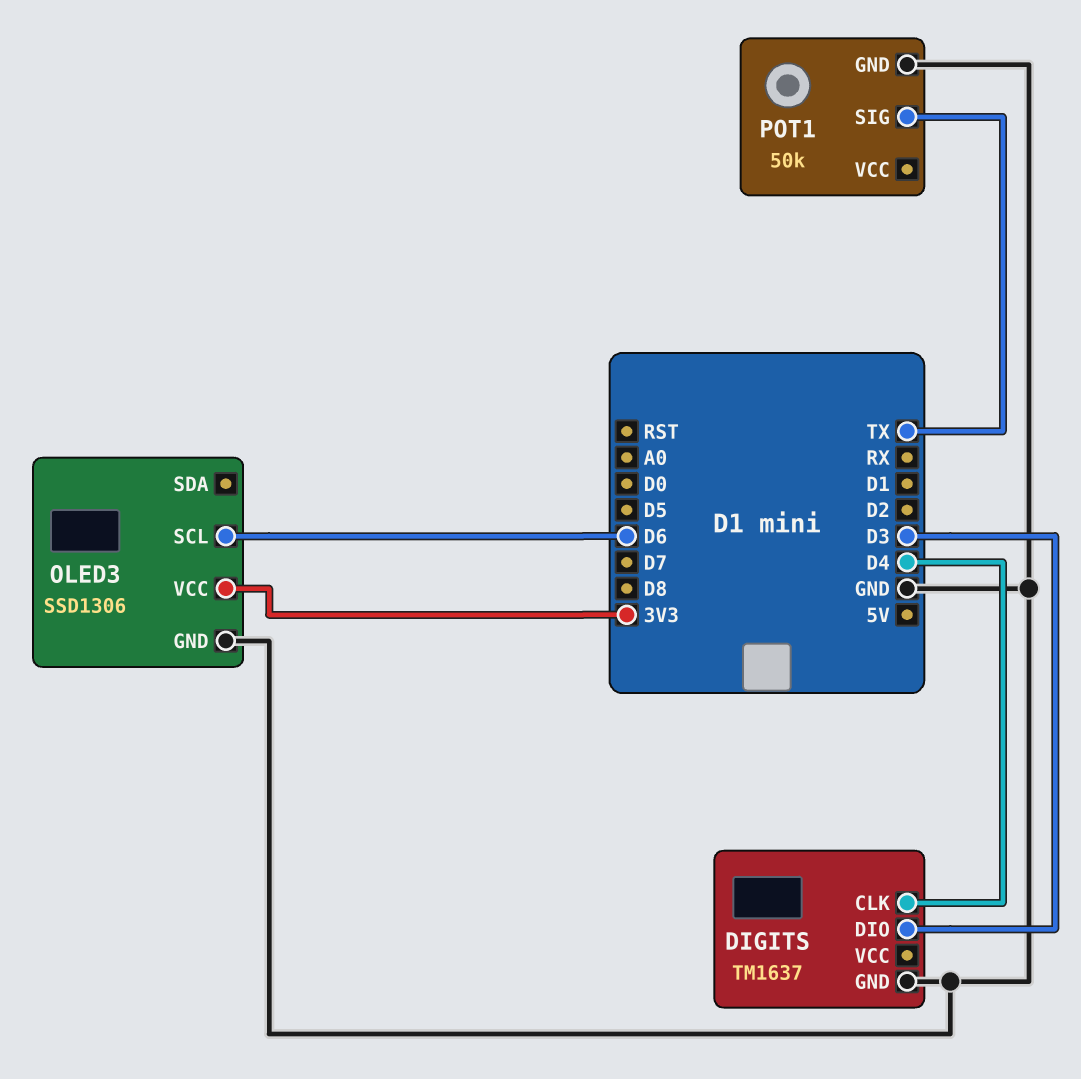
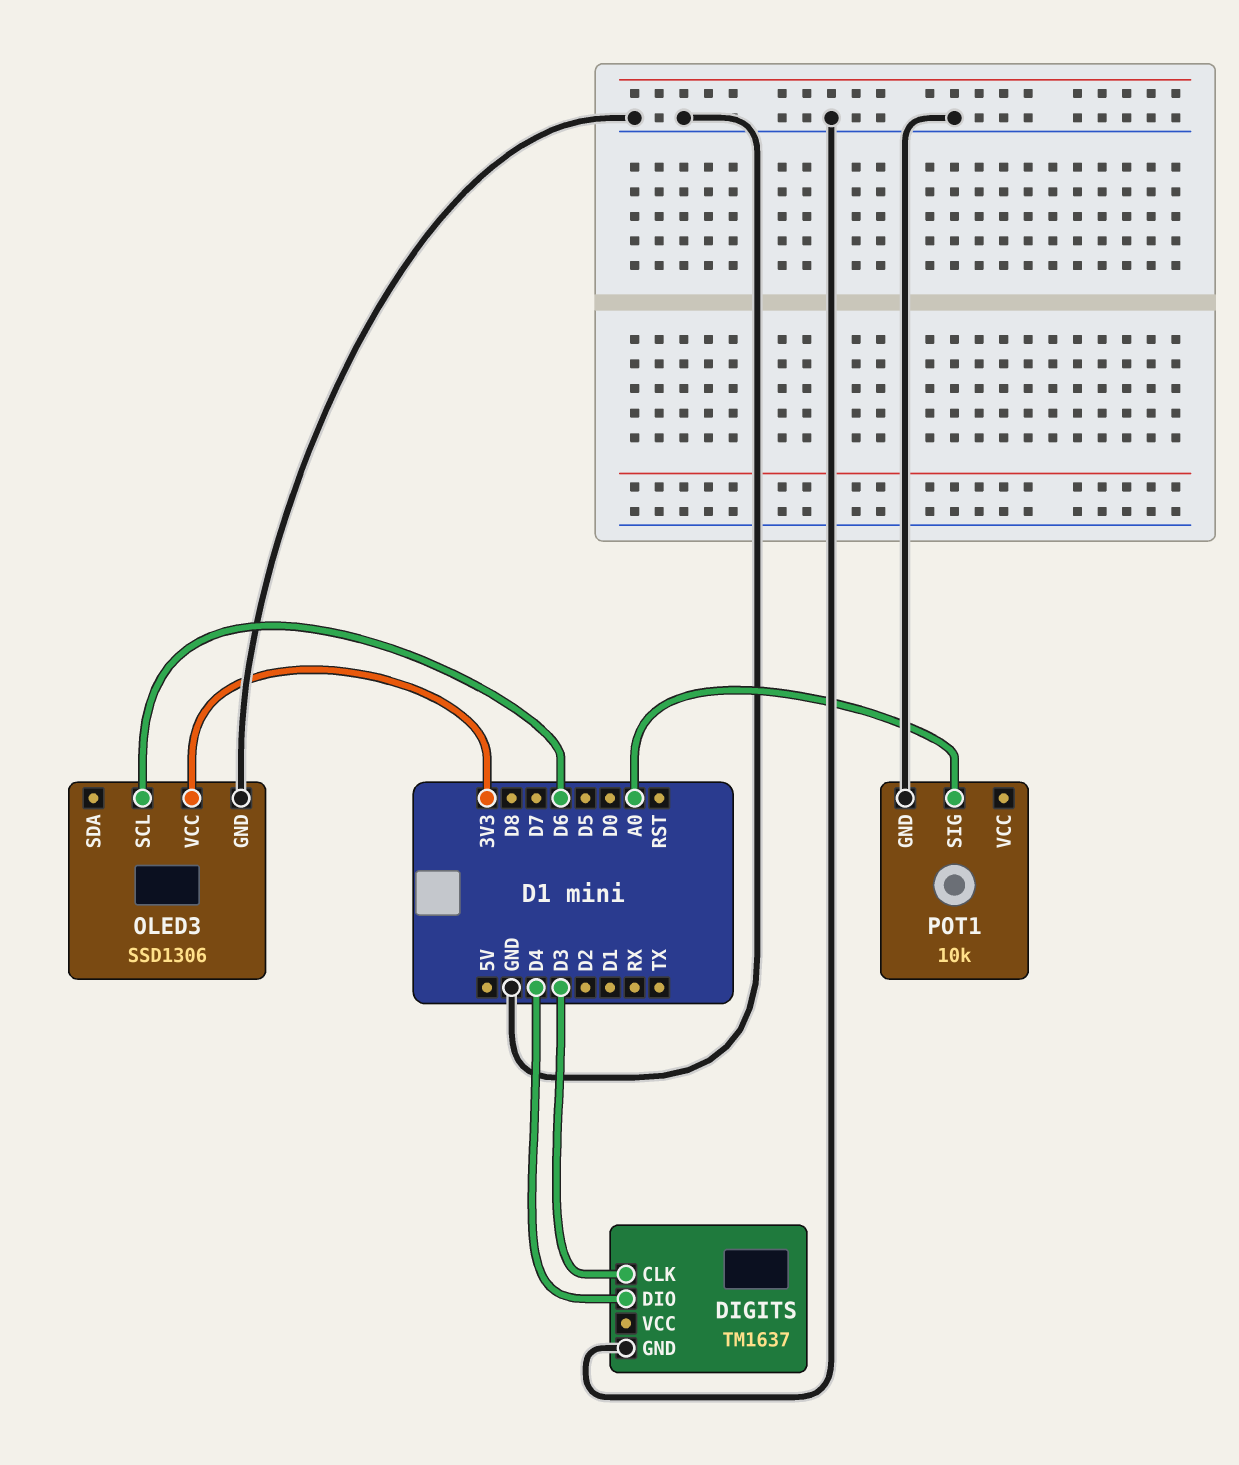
DIGITS pin CLK: D4 -> D3
DIGITS pin DIO: D3 -> D4
POT1: 50k -> 10k
POT1 pin SIG: TX -> A0

